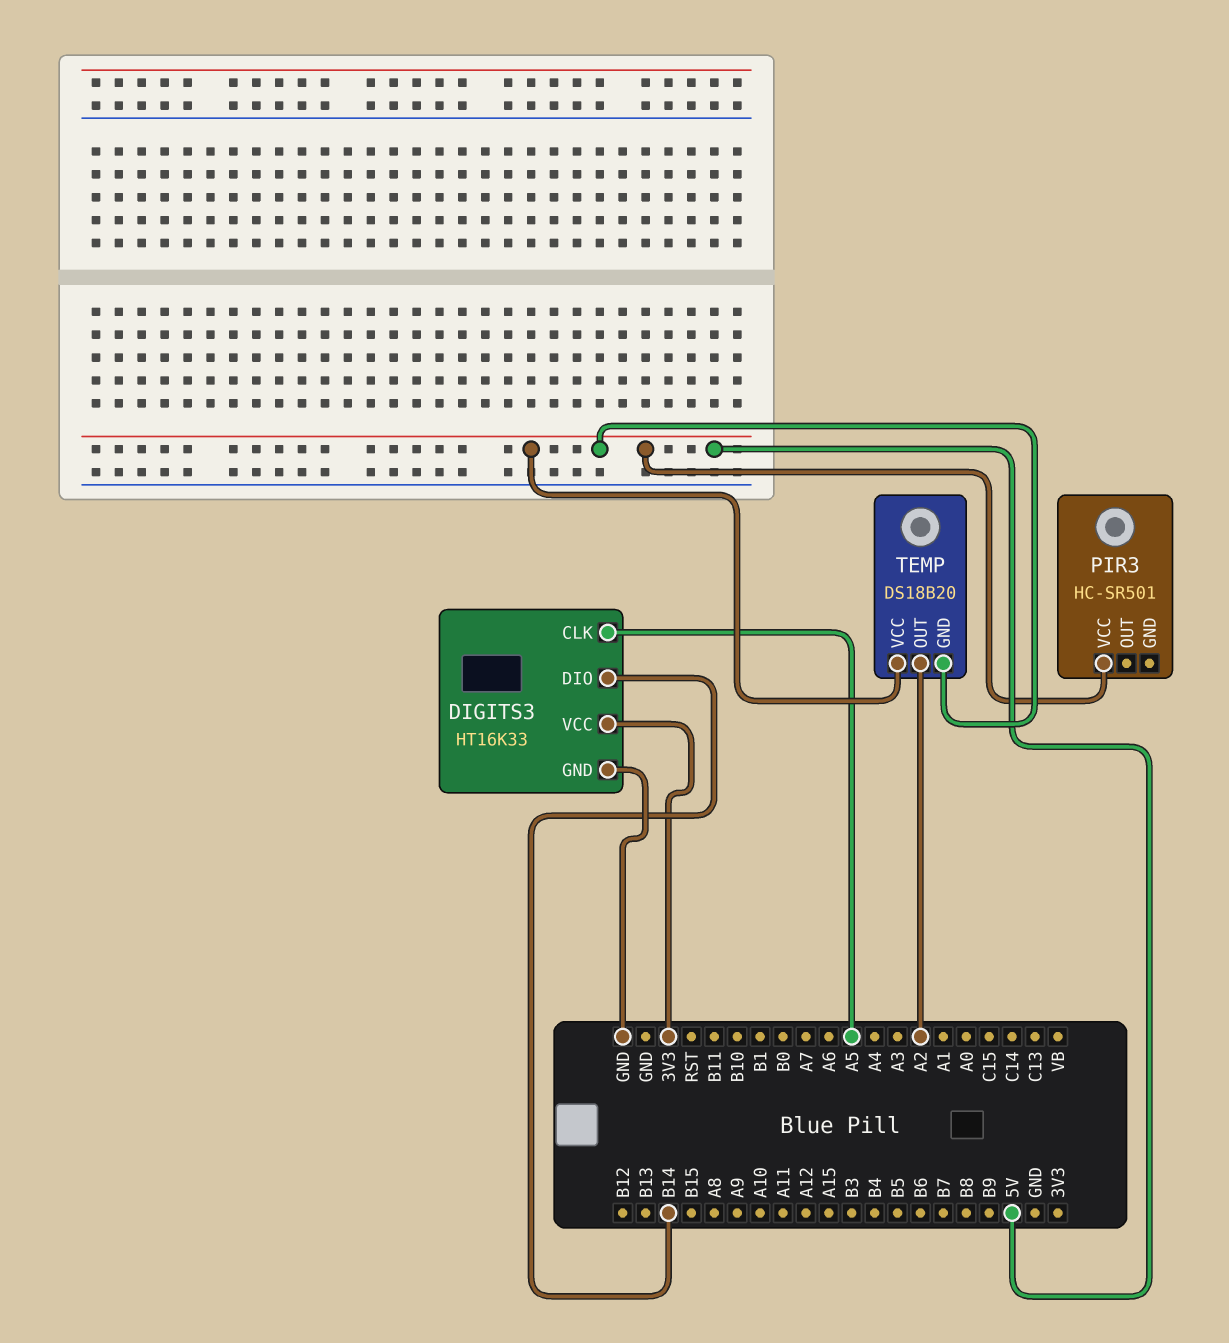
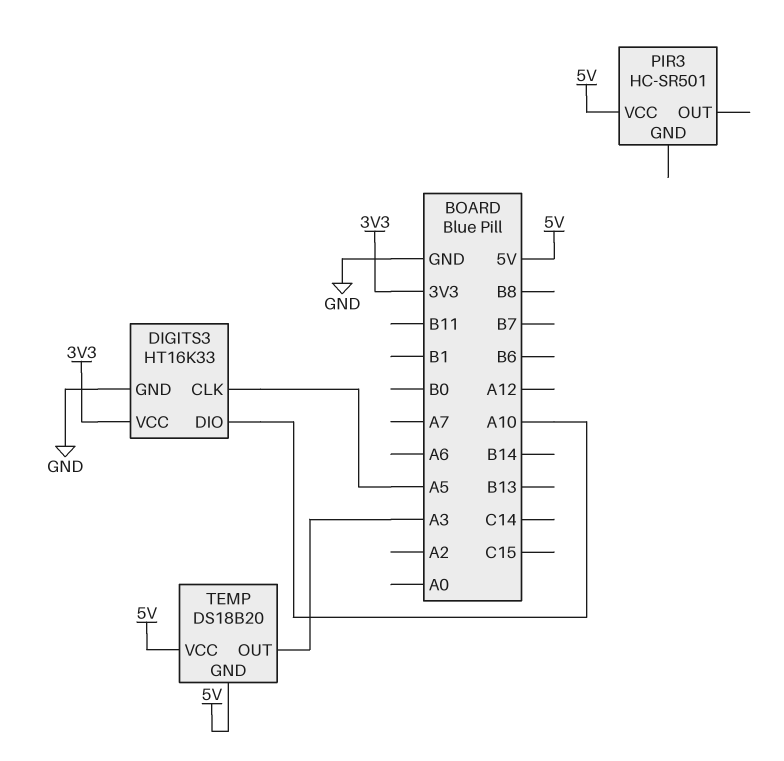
DIGITS3 pin DIO: B14 -> A10
TEMP pin OUT: A2 -> A3

